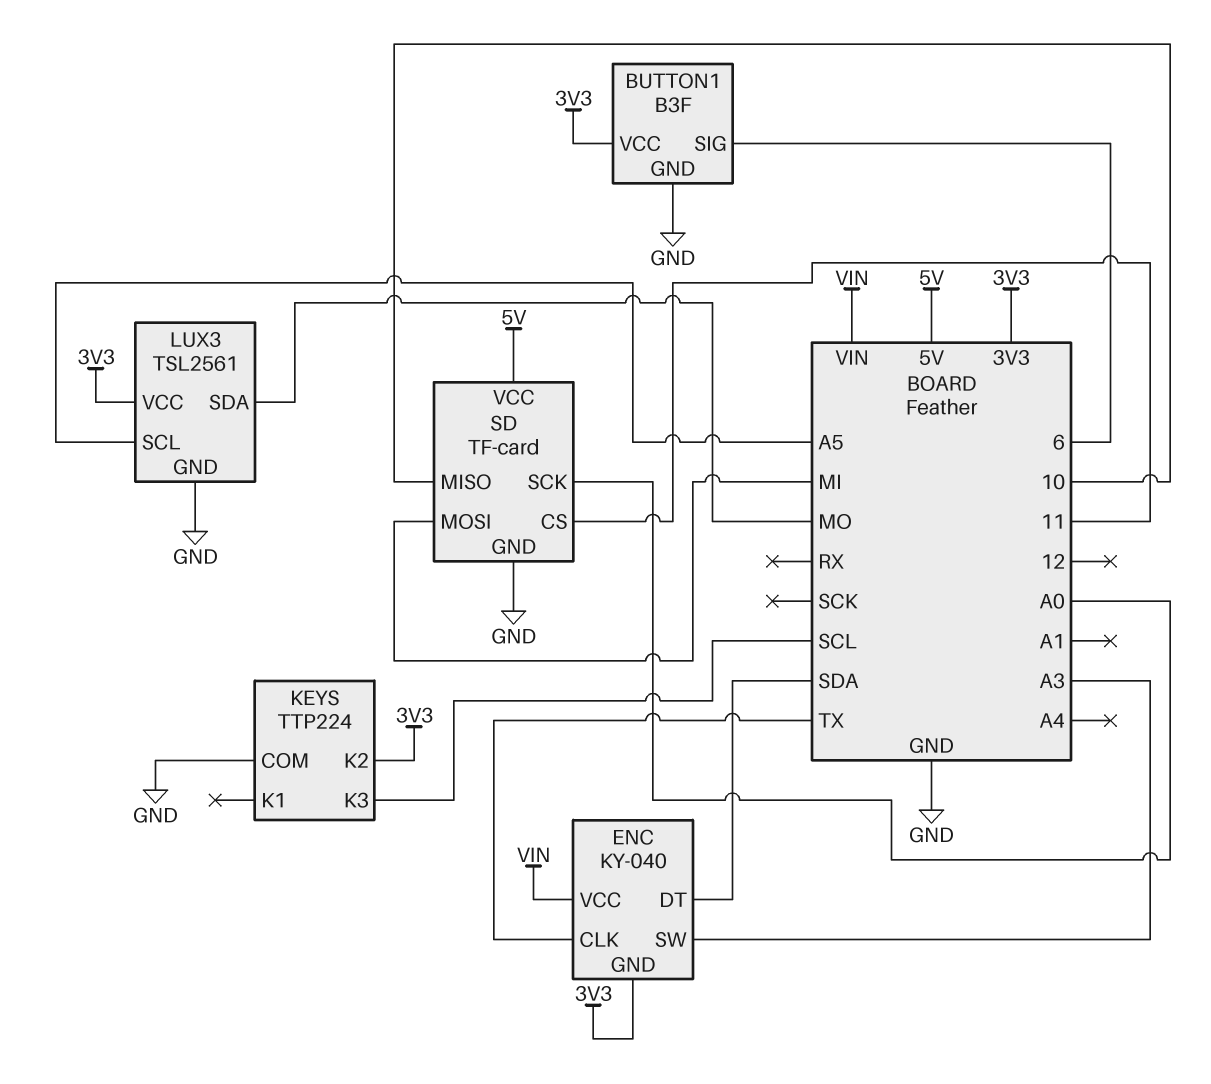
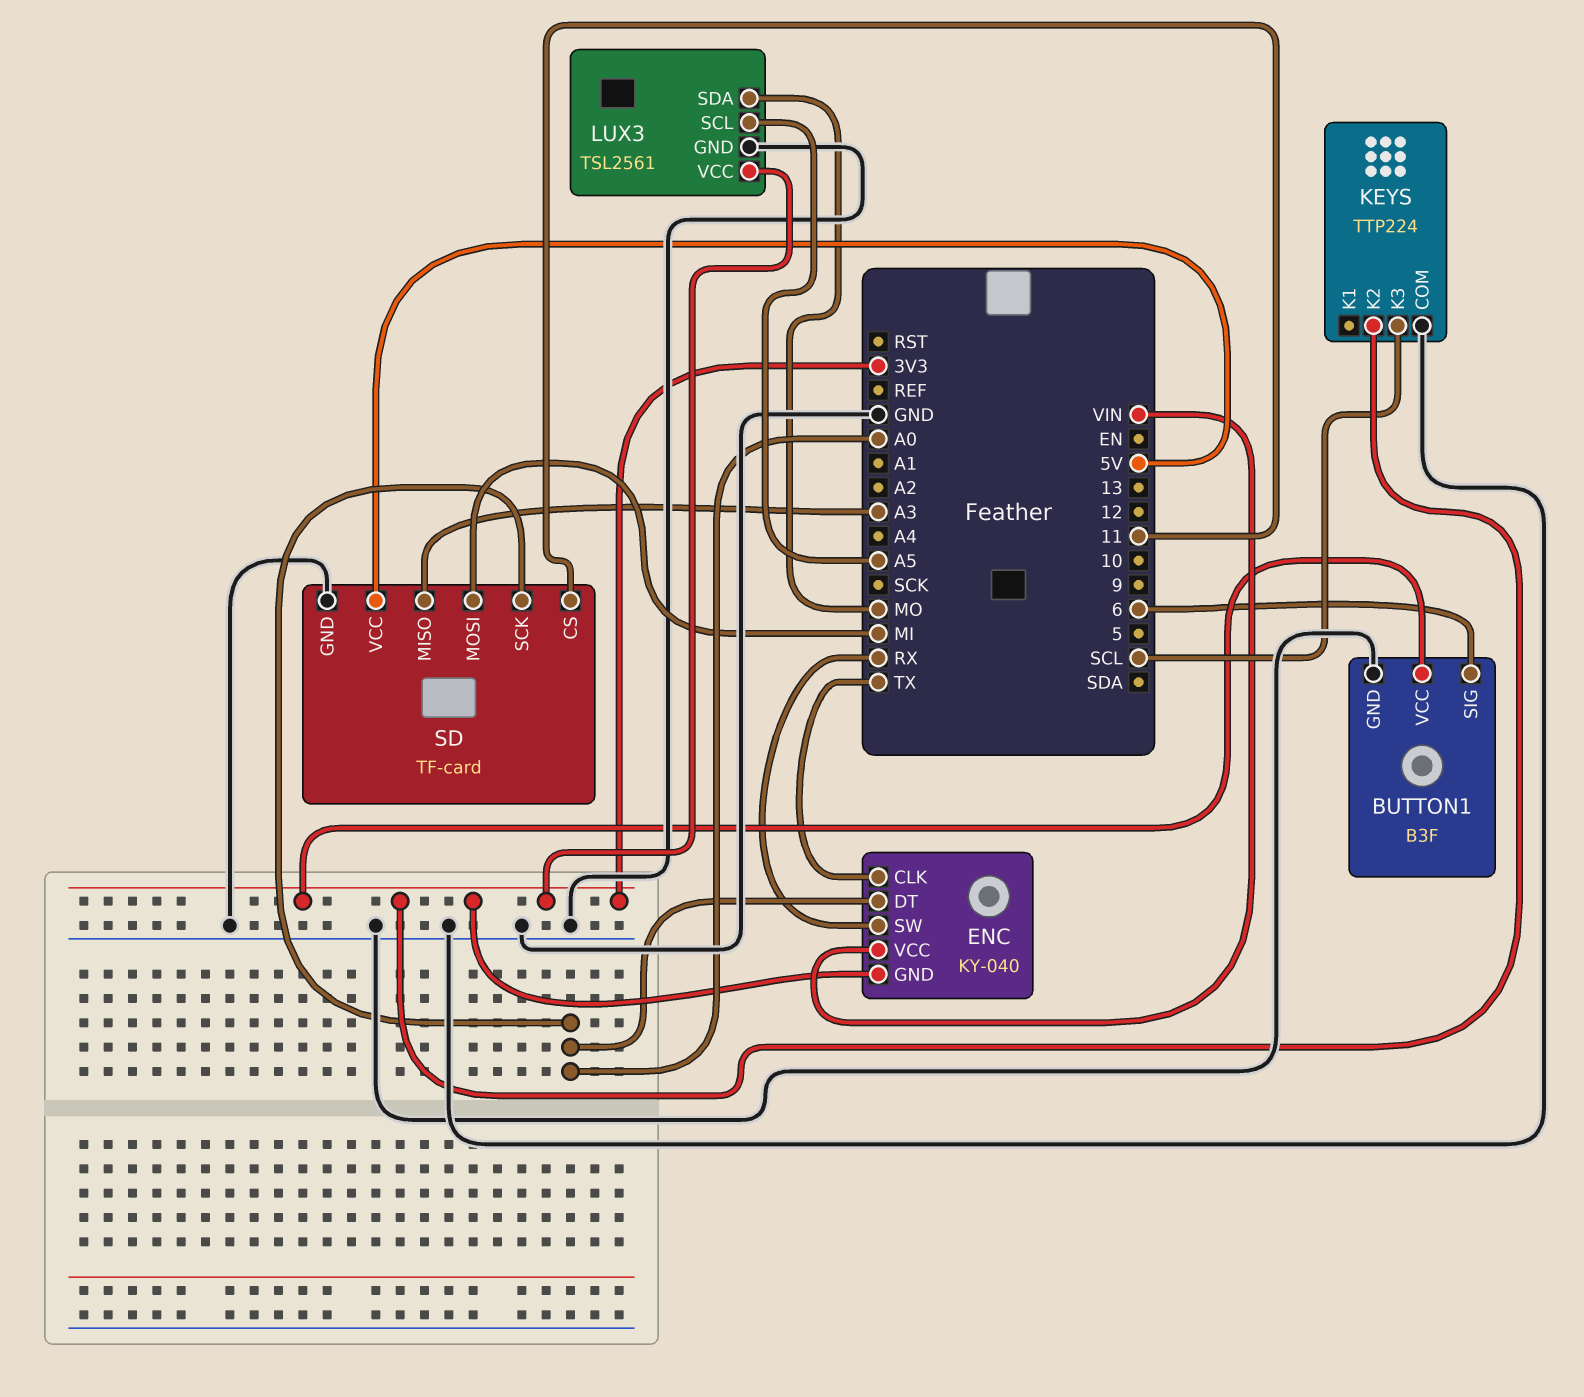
ENC pin DT: SDA -> A0
ENC pin SW: A3 -> RX
SD pin MISO: 10 -> A3

